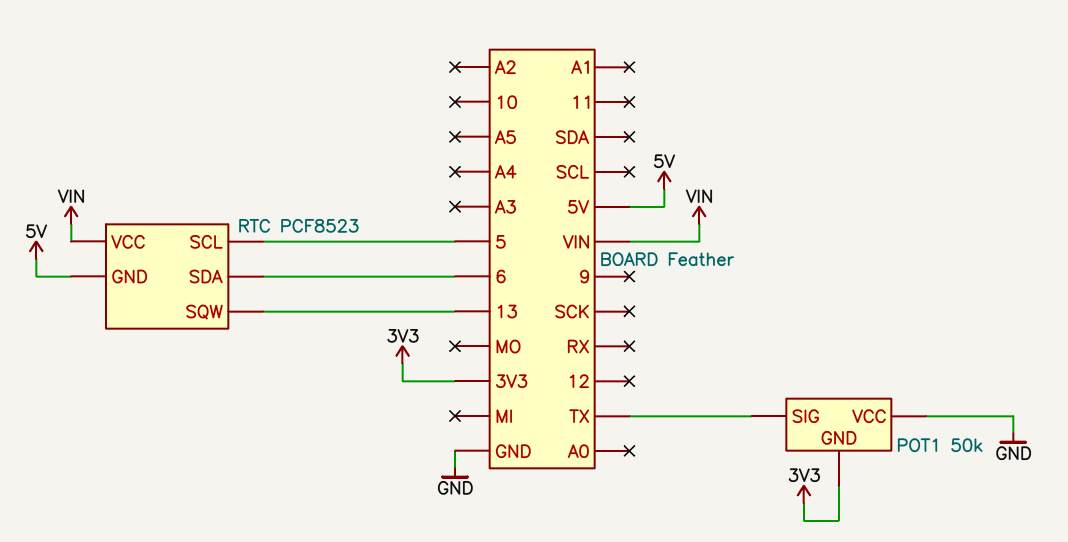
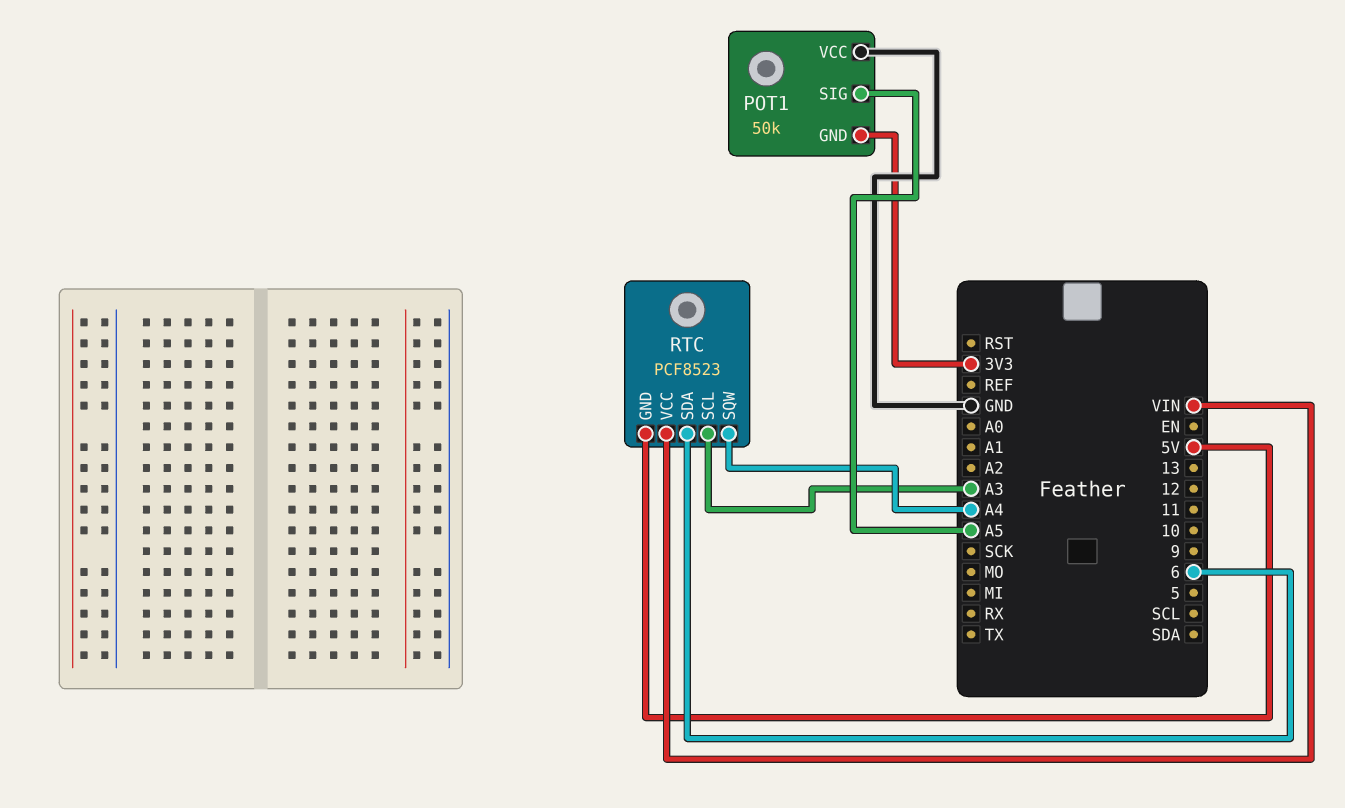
POT1 pin SIG: TX -> A5
RTC pin SCL: 5 -> A3
RTC pin SQW: 13 -> A4

